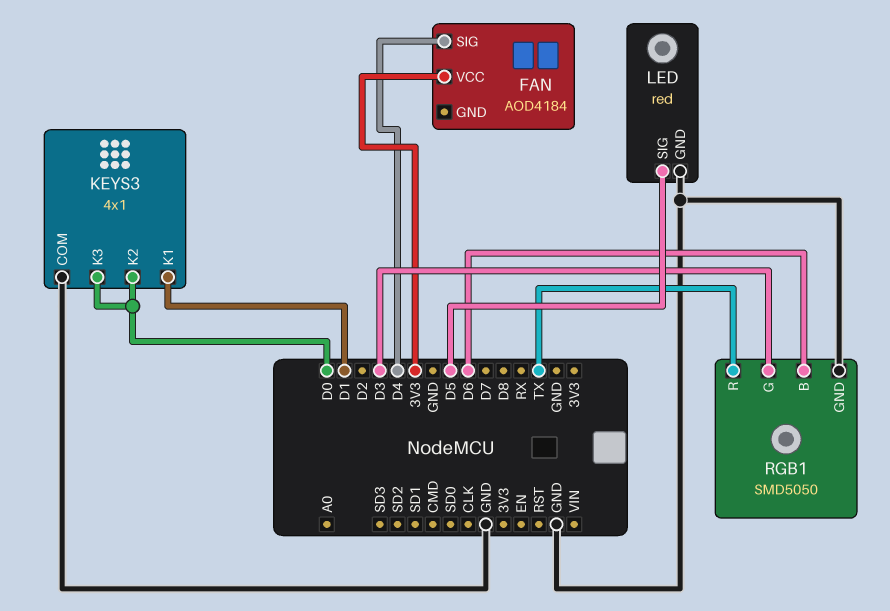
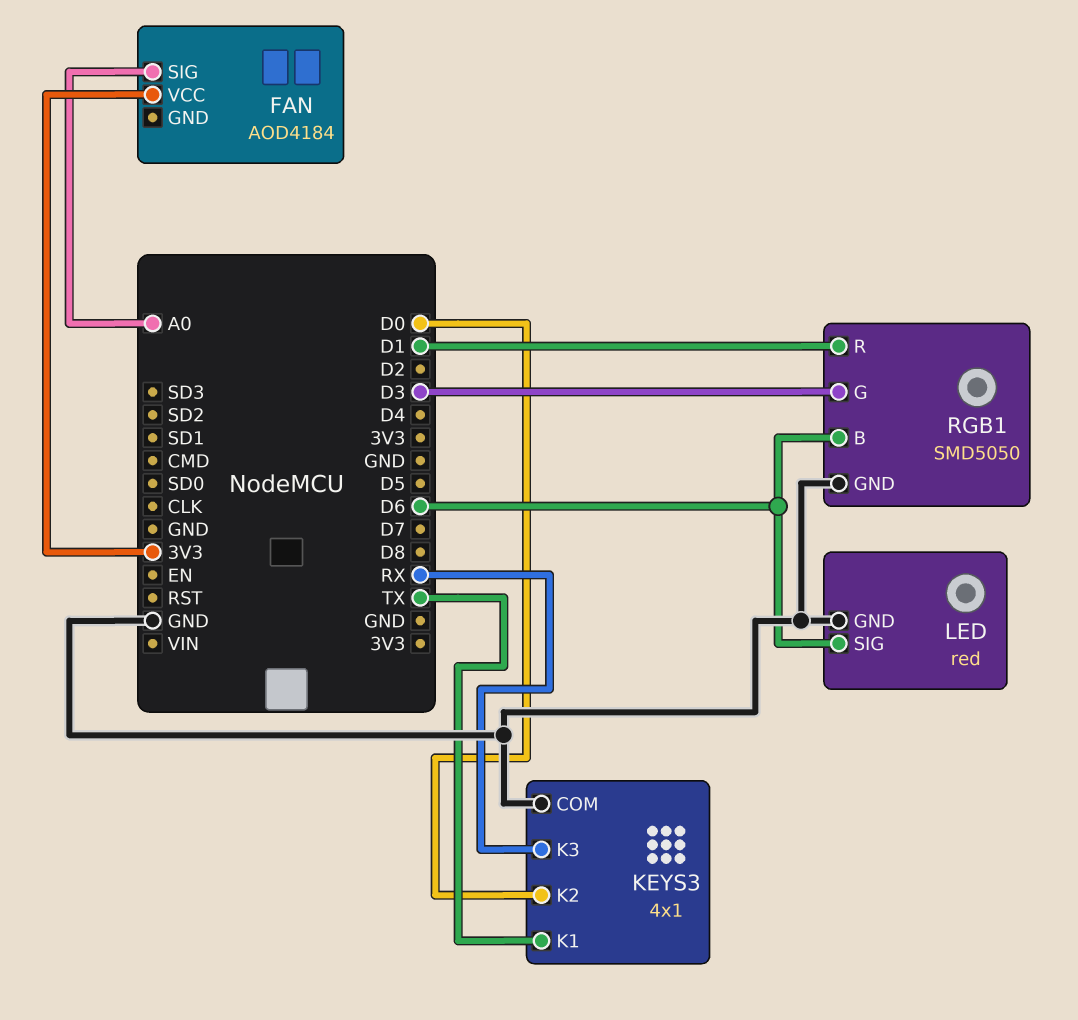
FAN pin SIG: D4 -> A0
KEYS3 pin K1: D1 -> TX
KEYS3 pin K3: D0 -> RX
LED pin SIG: D5 -> D6
RGB1 pin R: TX -> D1

